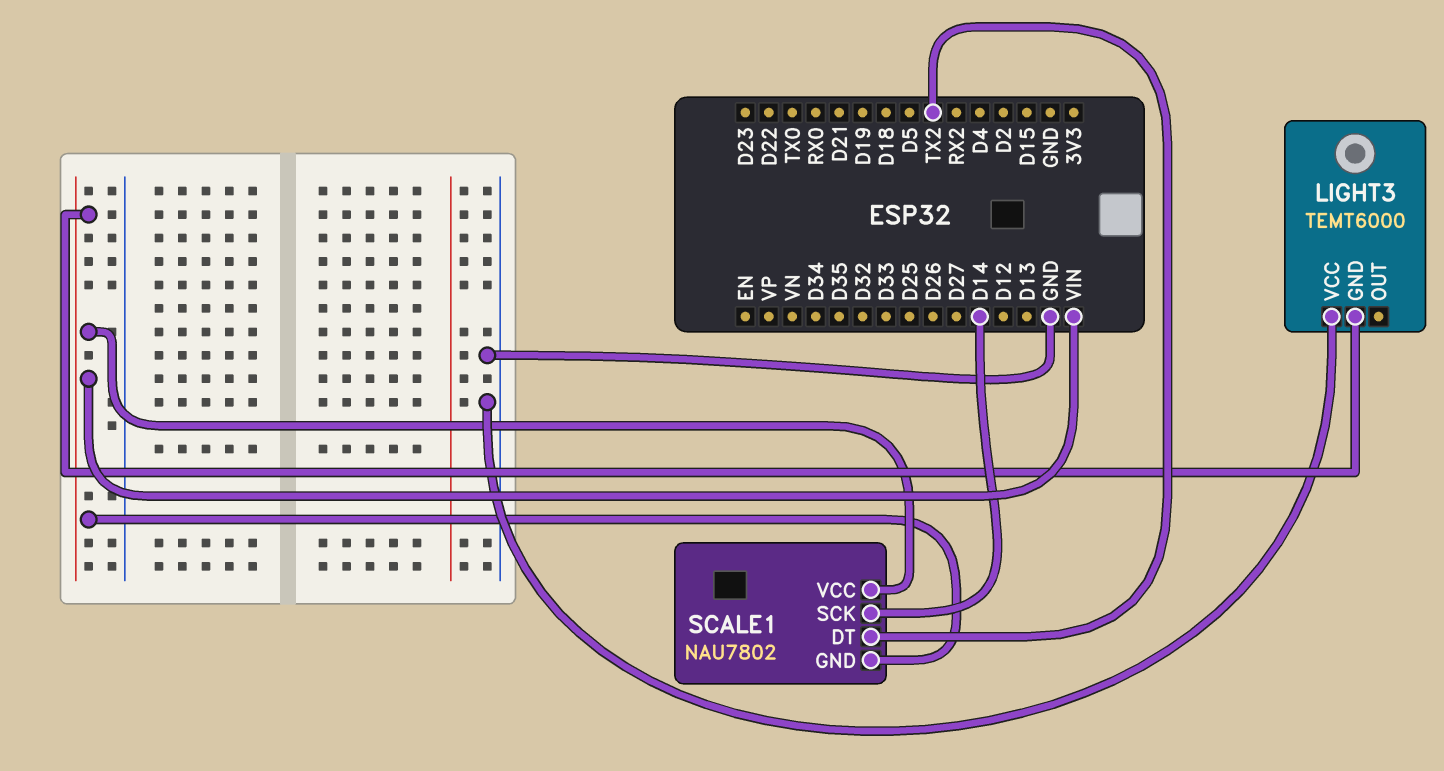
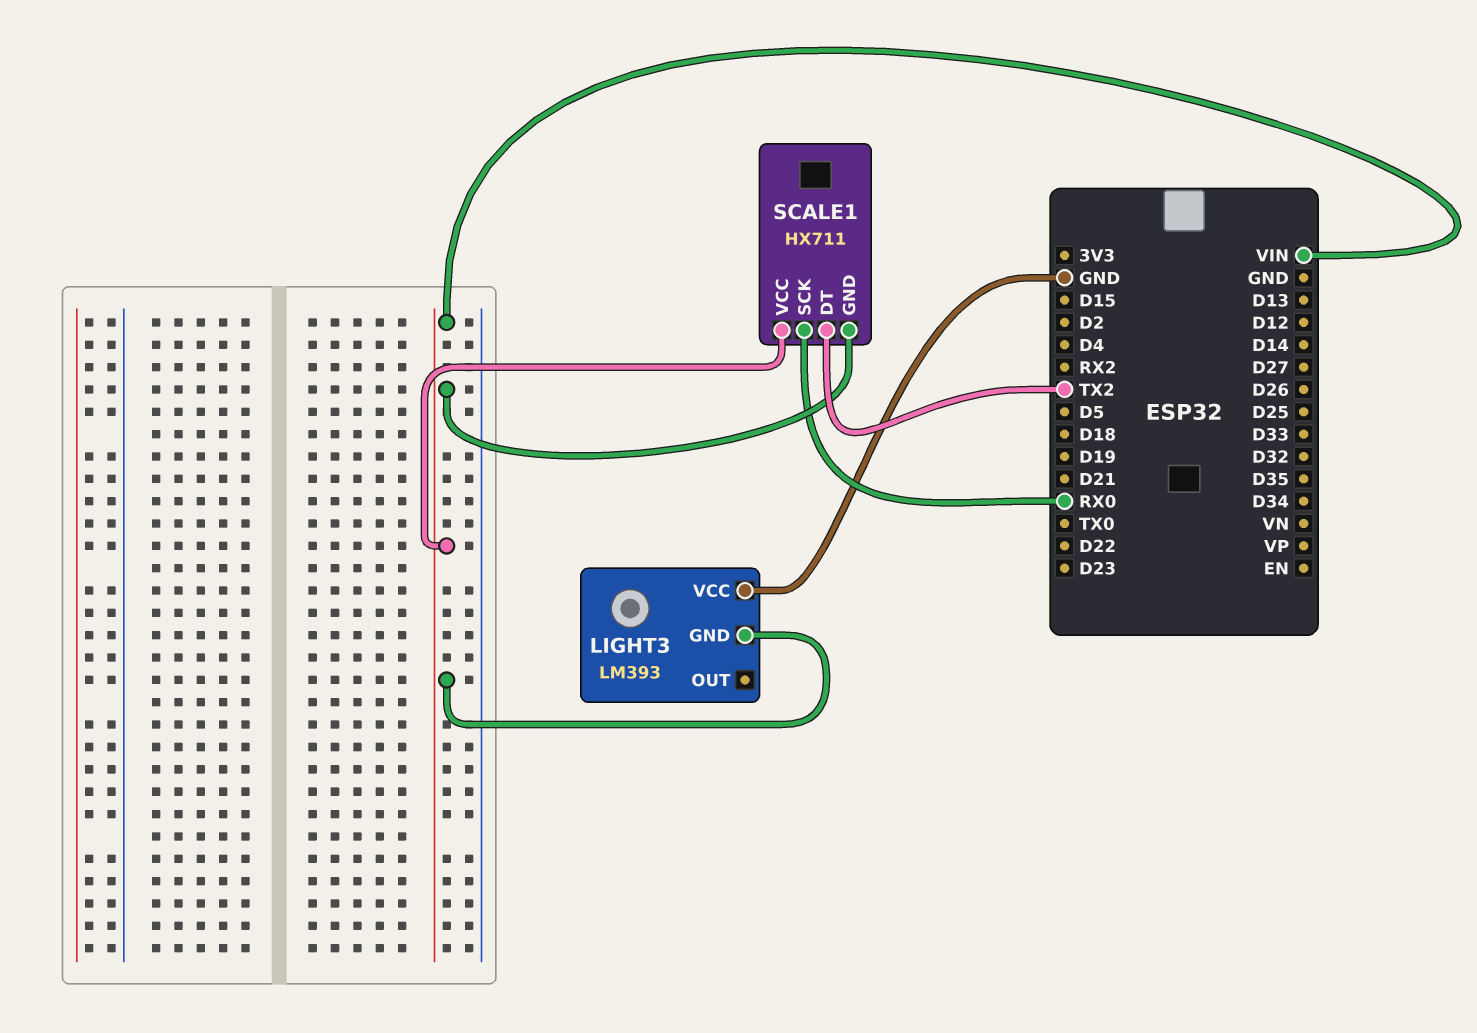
LIGHT3: TEMT6000 -> LM393
SCALE1: NAU7802 -> HX711
SCALE1 pin SCK: D14 -> RX0

